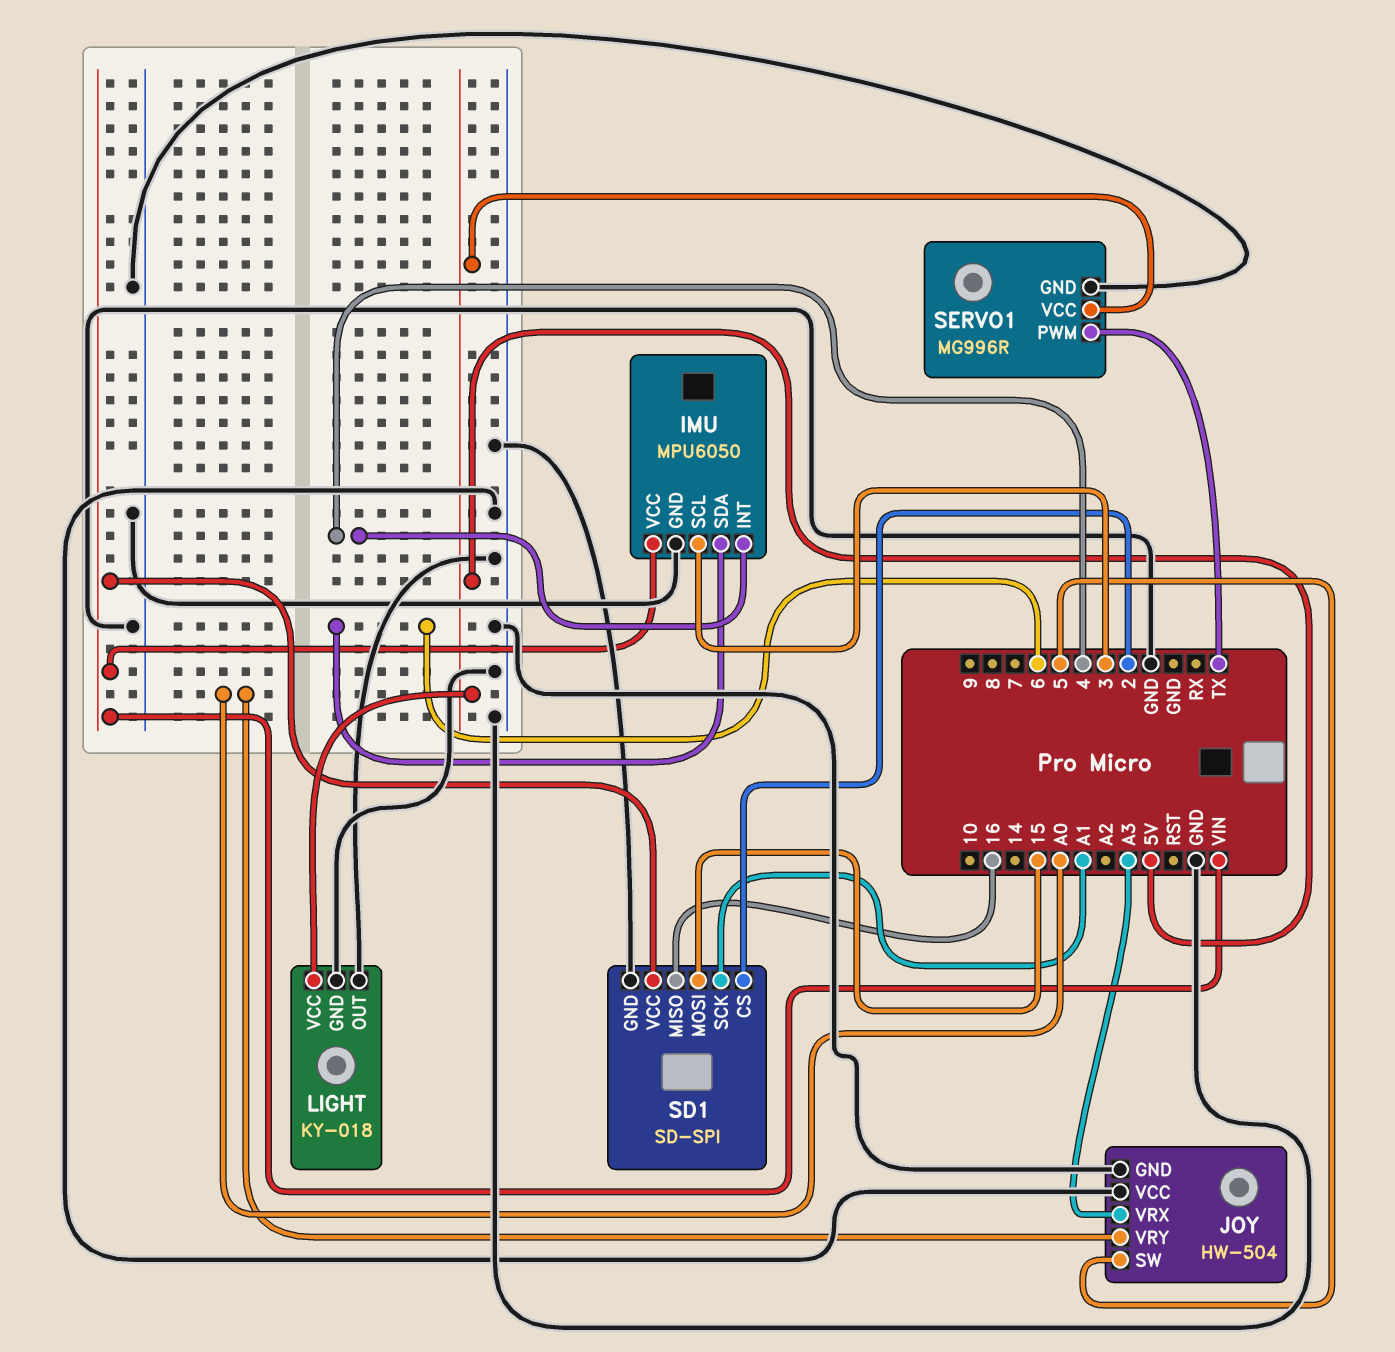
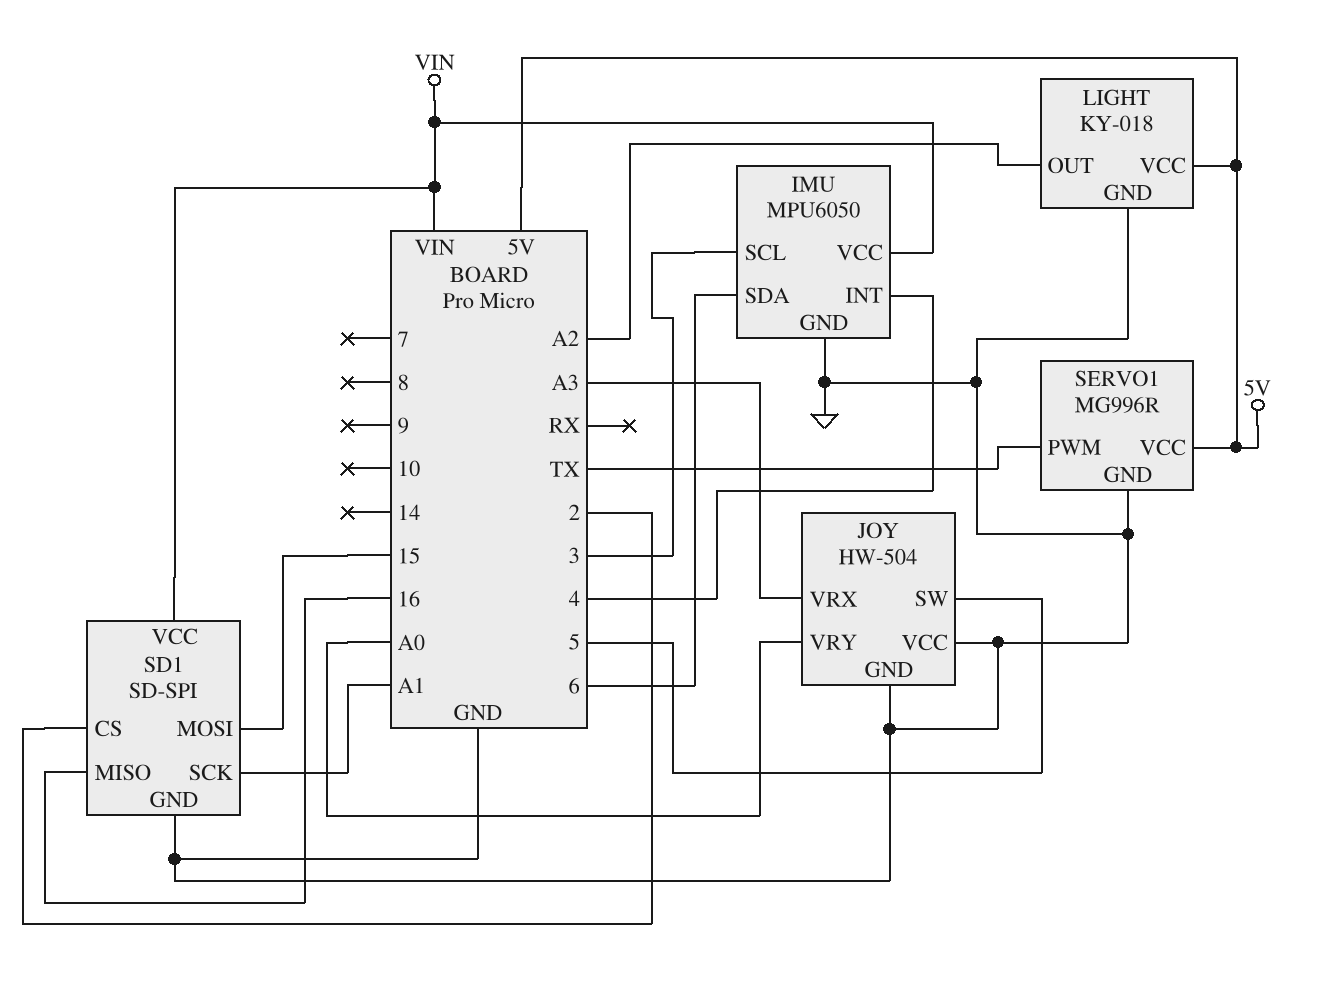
LIGHT pin OUT: GND -> A2

